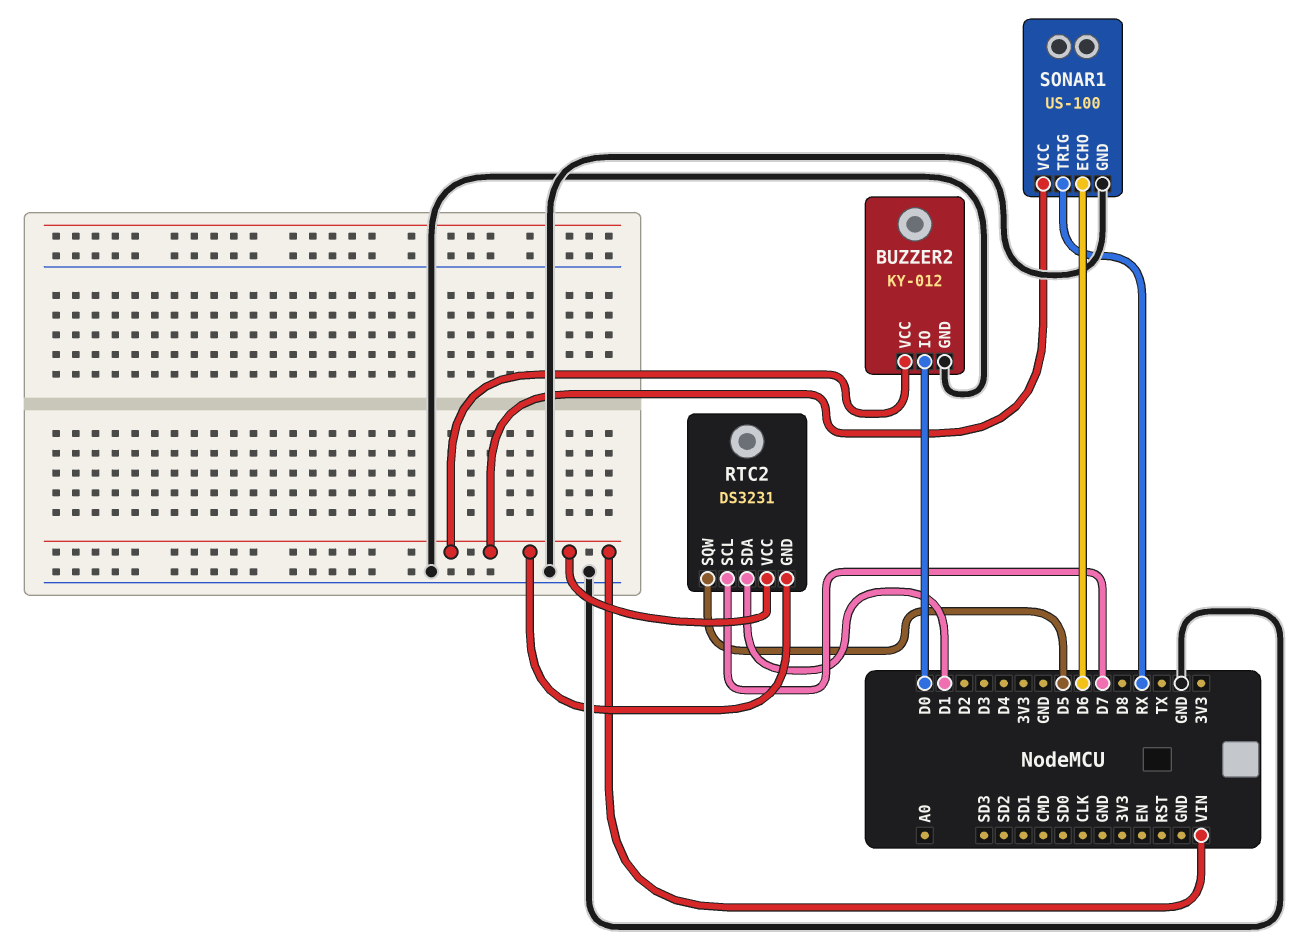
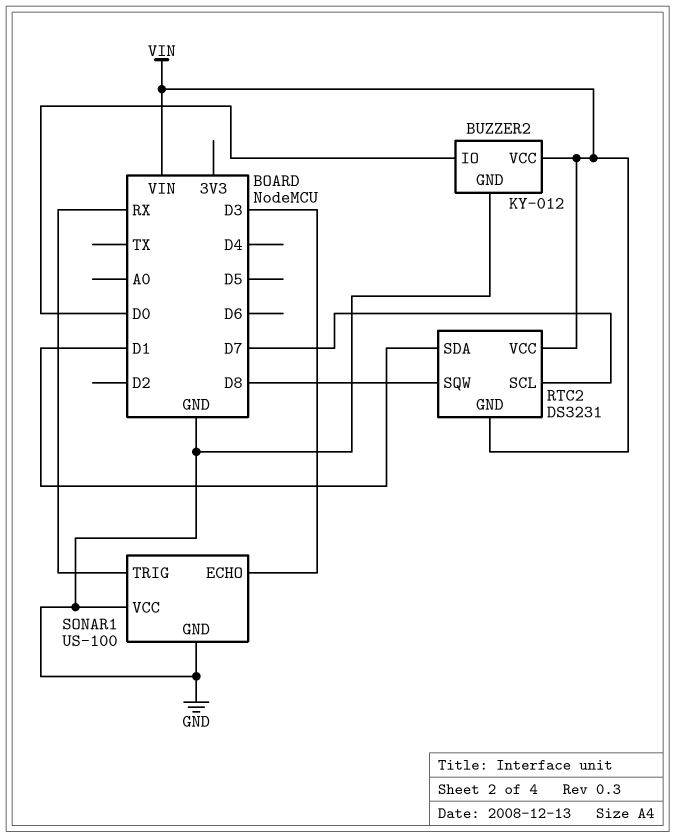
RTC2 pin SQW: D5 -> D8
SONAR1 pin ECHO: D6 -> D3
SONAR1 pin VCC: VIN -> GND

